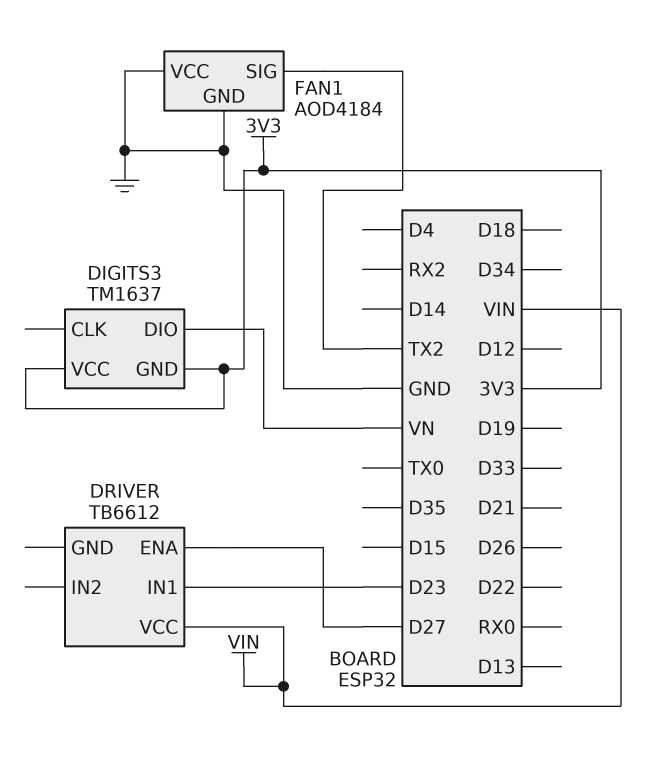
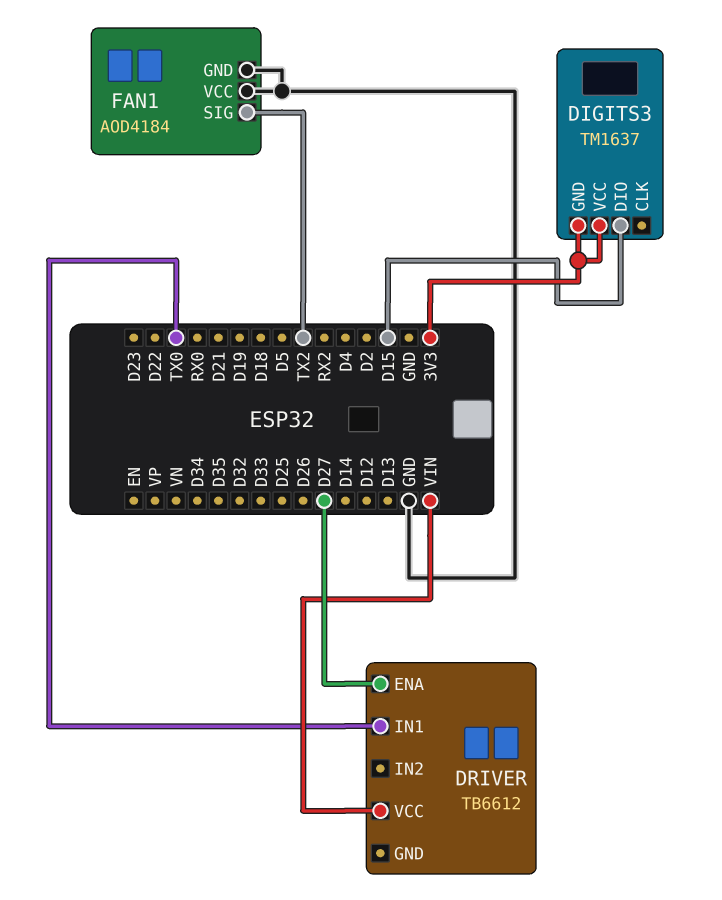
DIGITS3 pin DIO: VN -> D15
DRIVER pin IN1: D23 -> TX0

